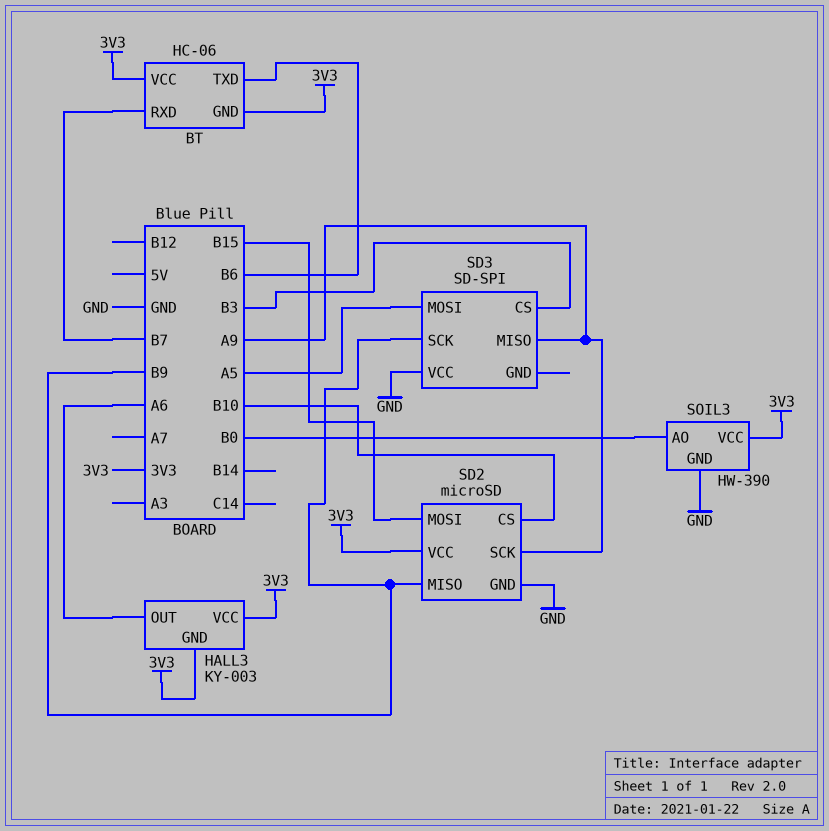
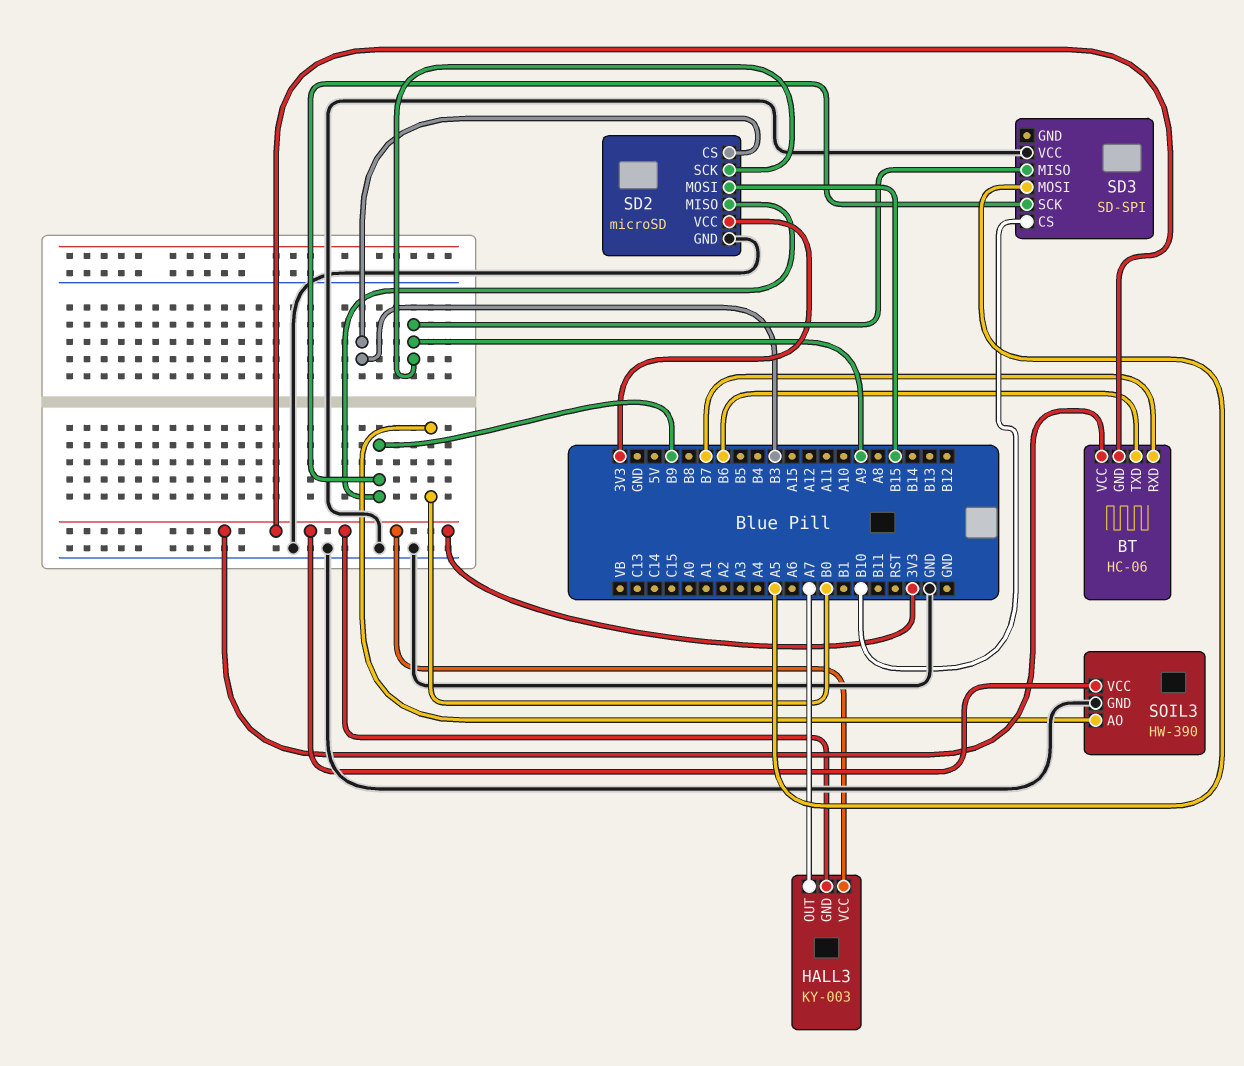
HALL3 pin OUT: A6 -> A7
SD2 pin CS: B10 -> B3
SD3 pin CS: B3 -> B10

